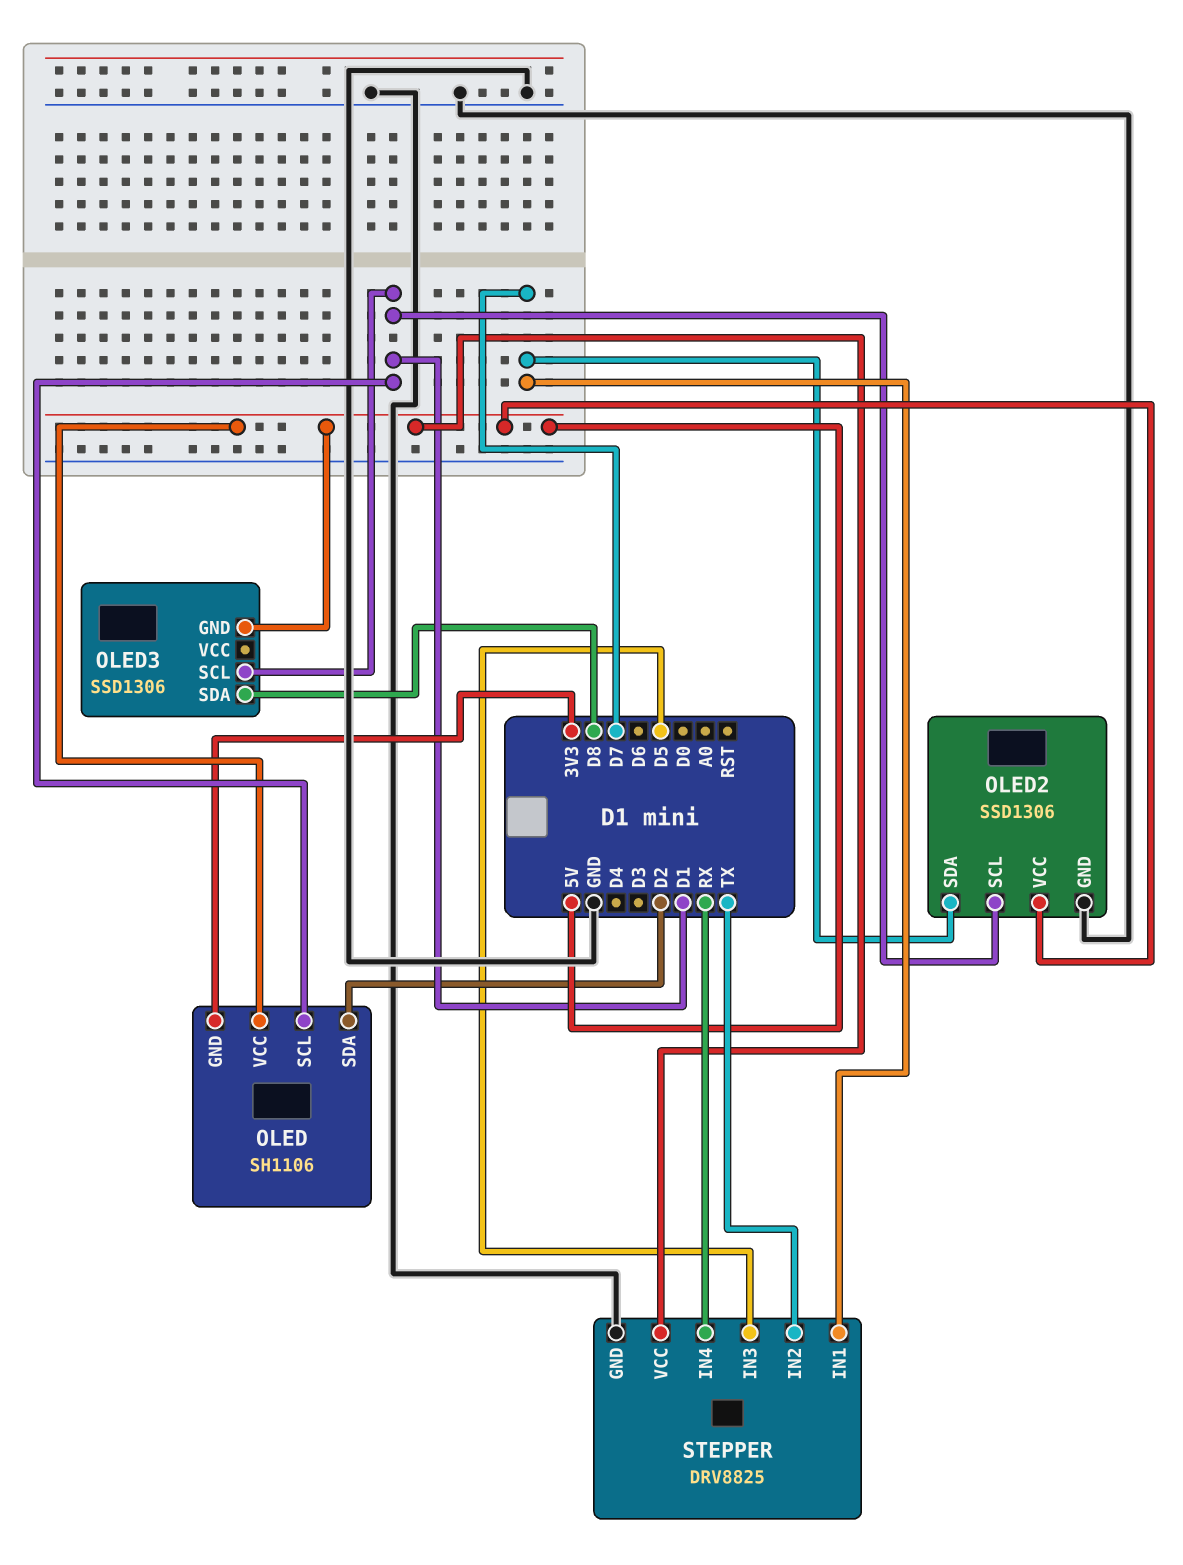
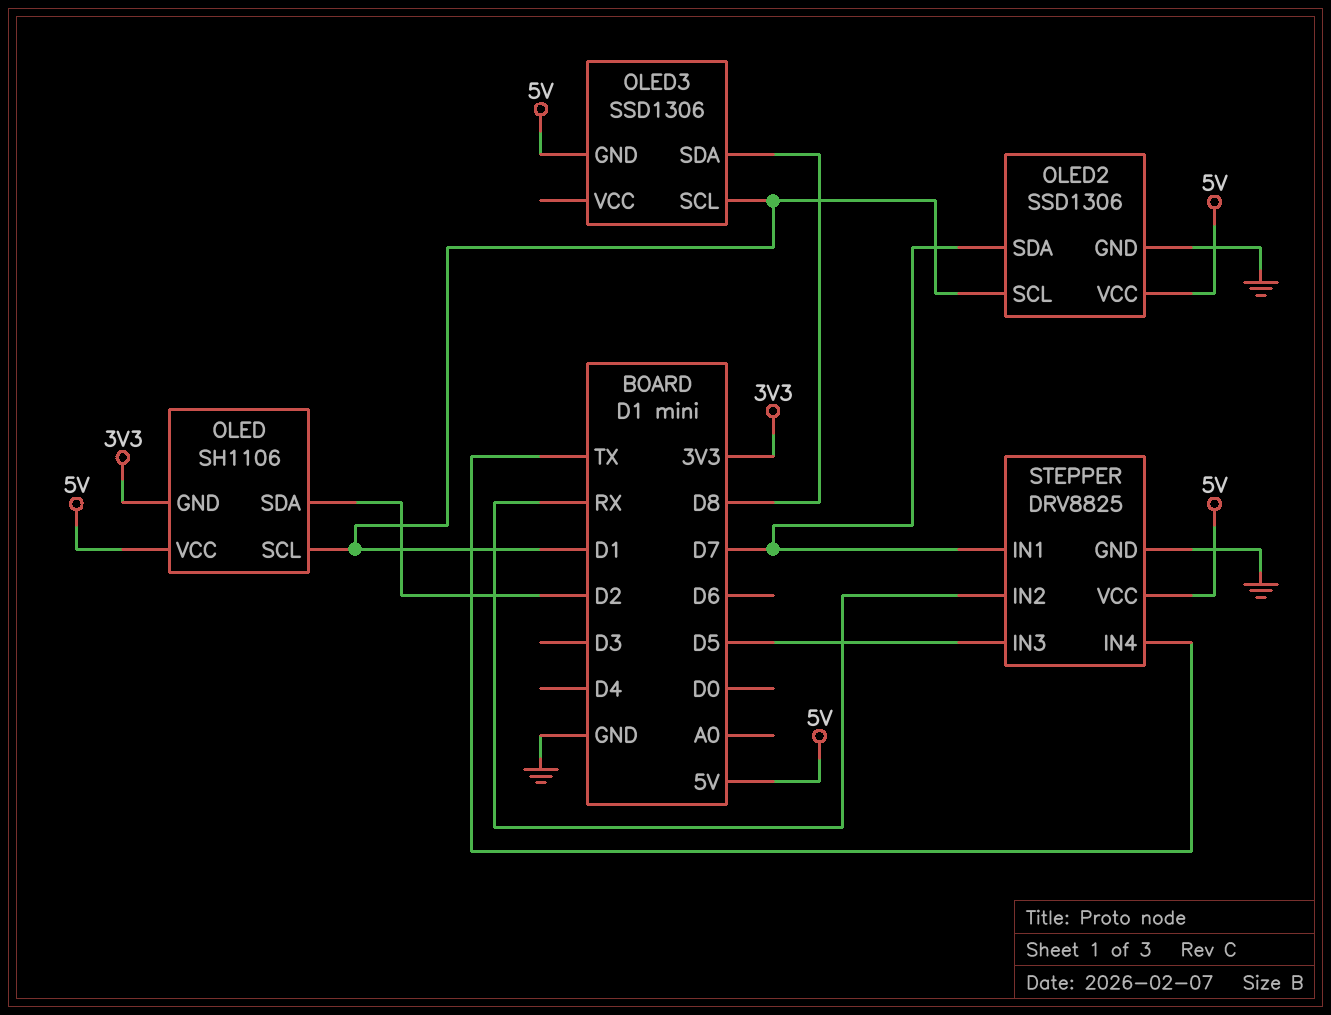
STEPPER pin IN2: TX -> RX
STEPPER pin IN4: RX -> TX

